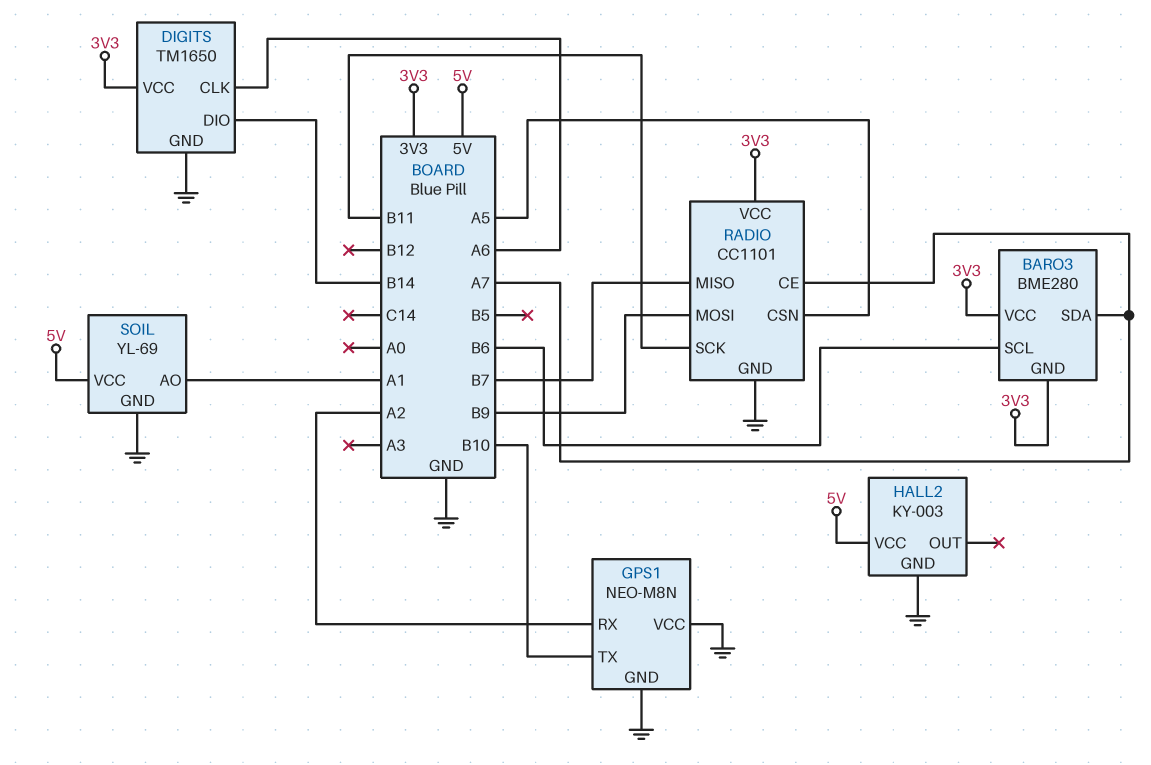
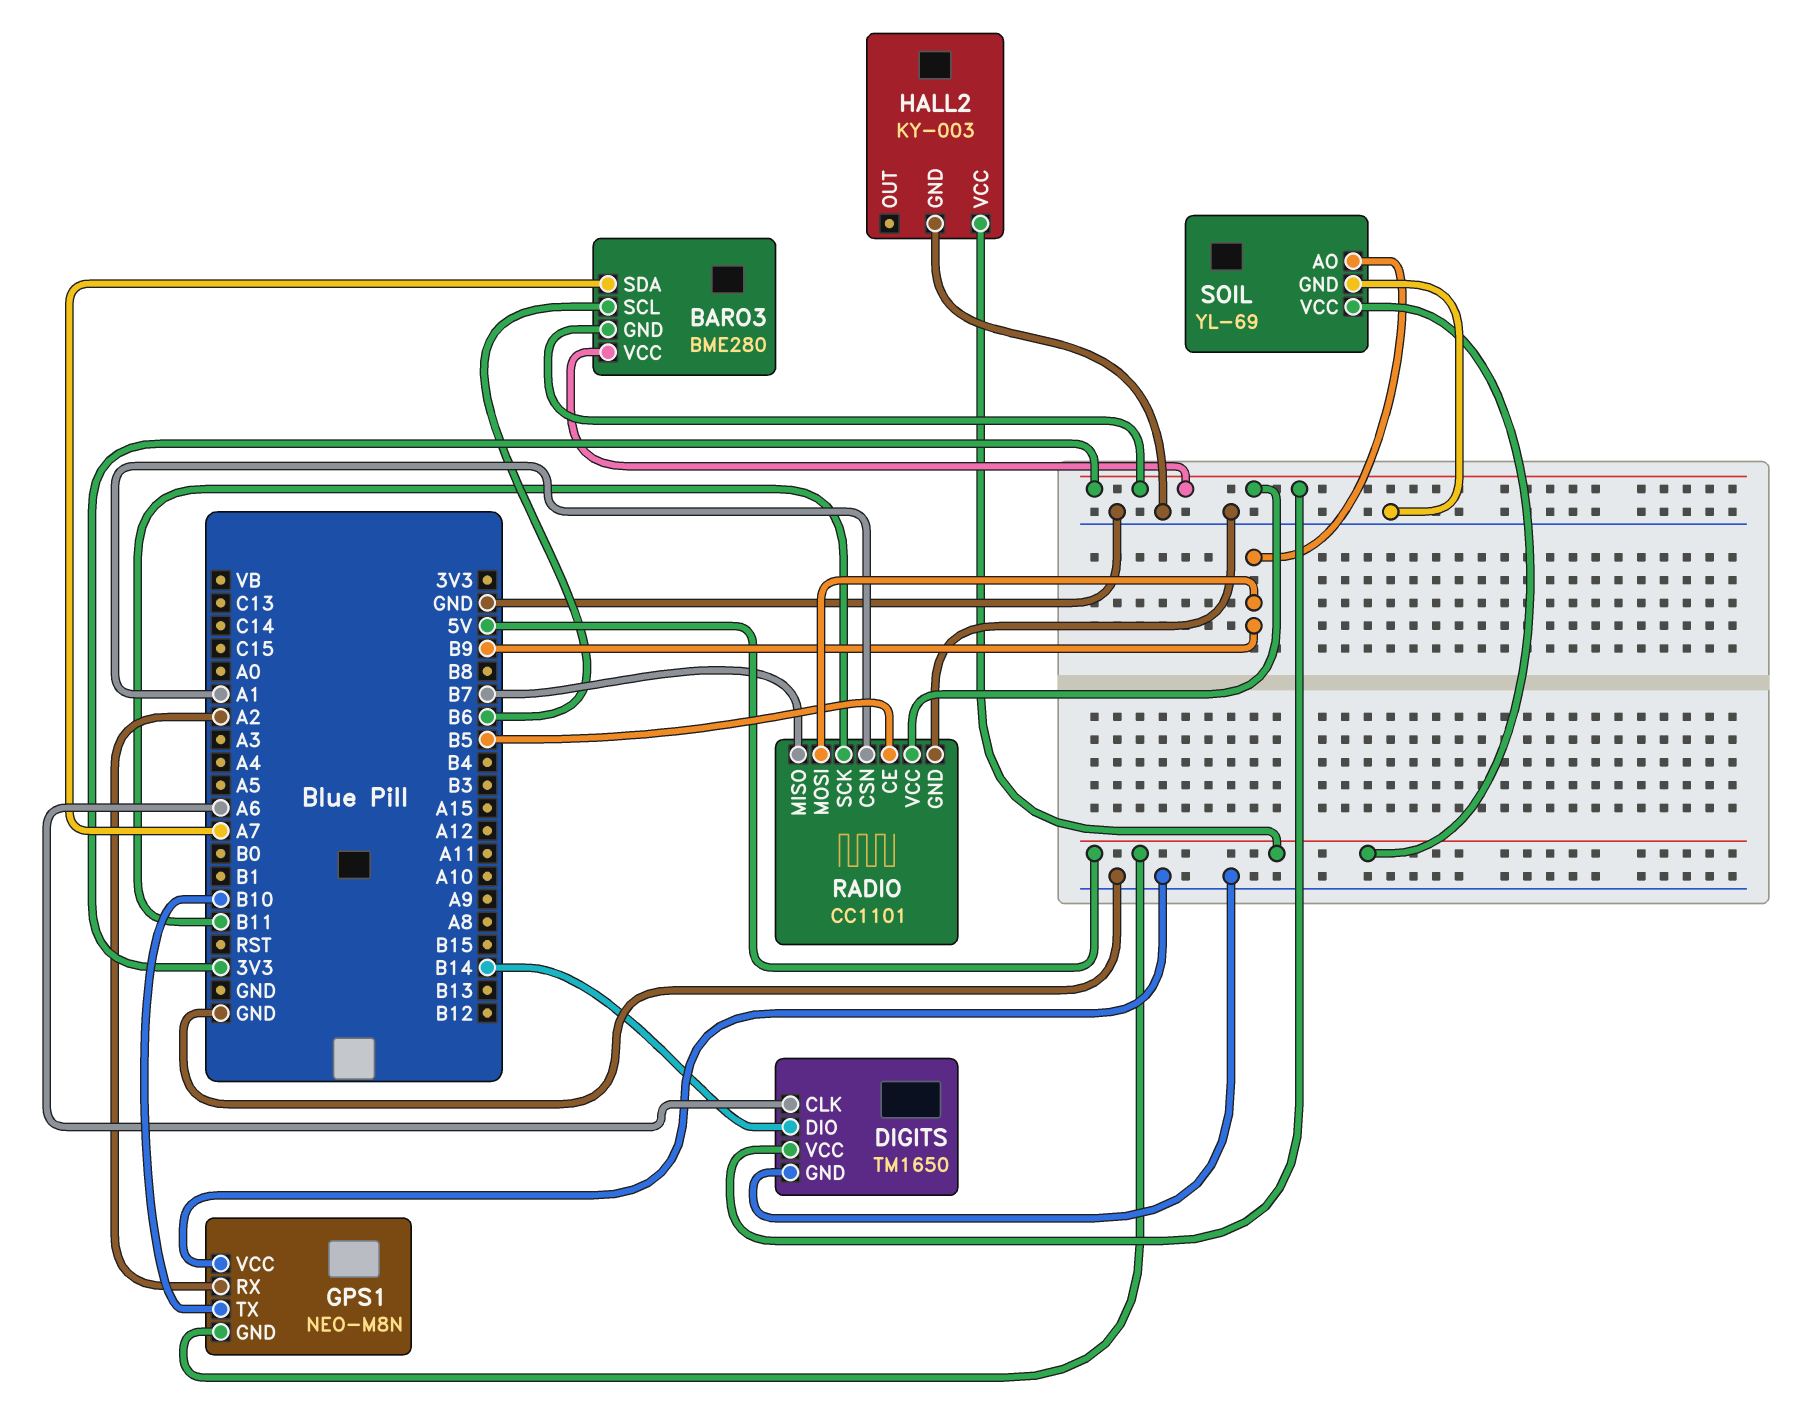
GPS1 pin GND: GND -> 5V
RADIO pin CE: A7 -> B5
RADIO pin CSN: A5 -> A1
SOIL pin AO: A1 -> B9

